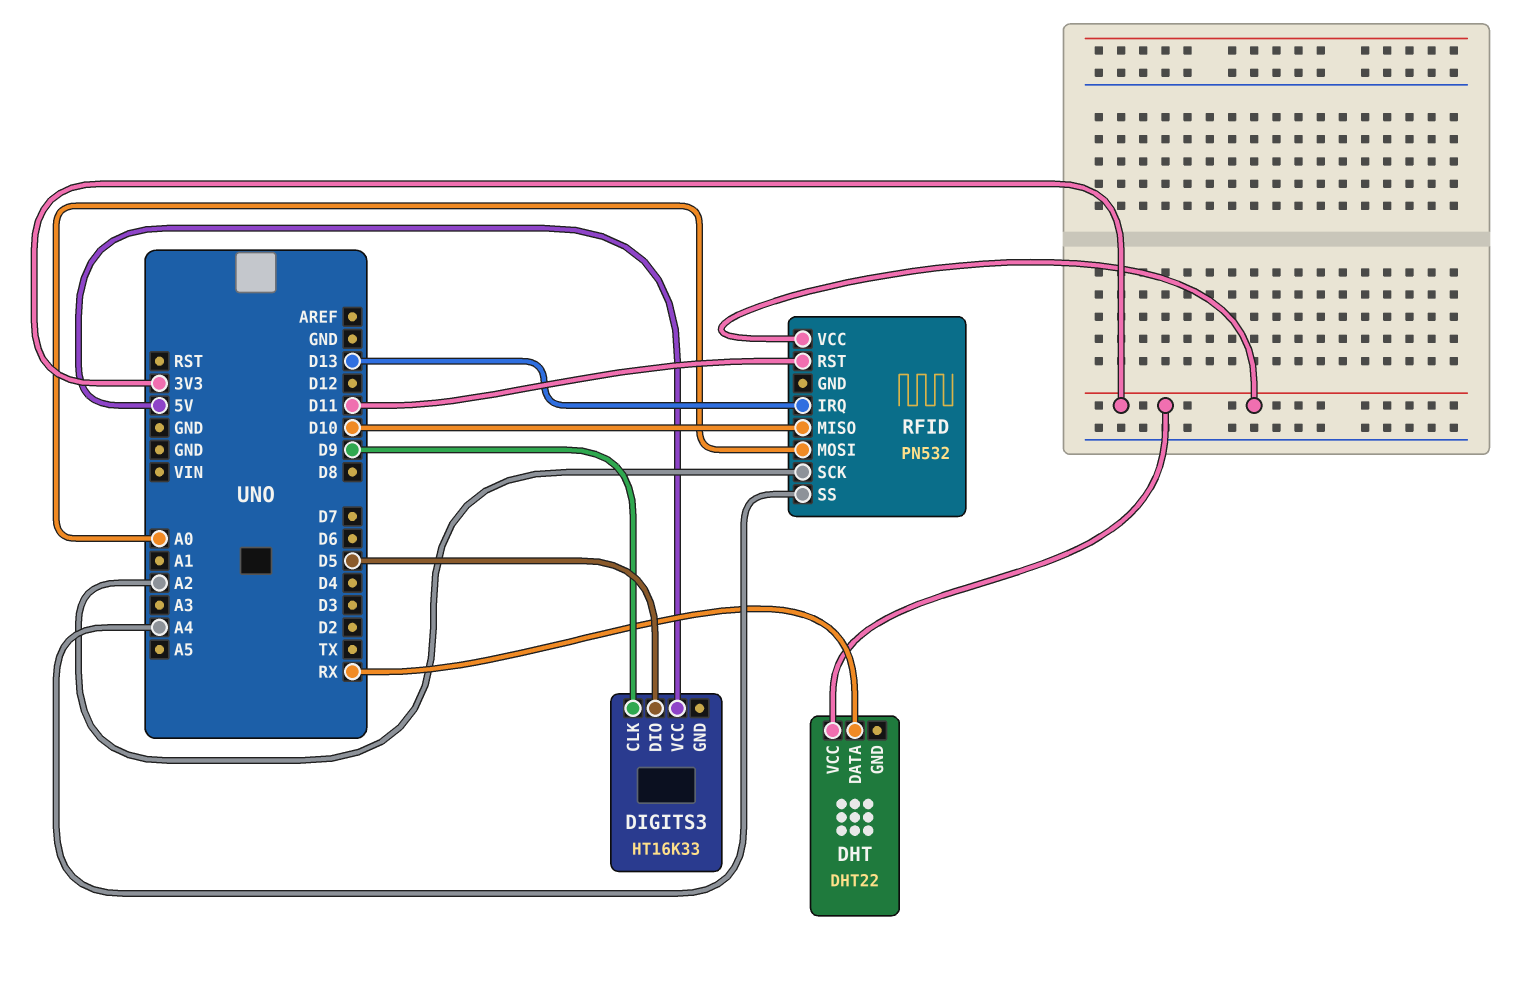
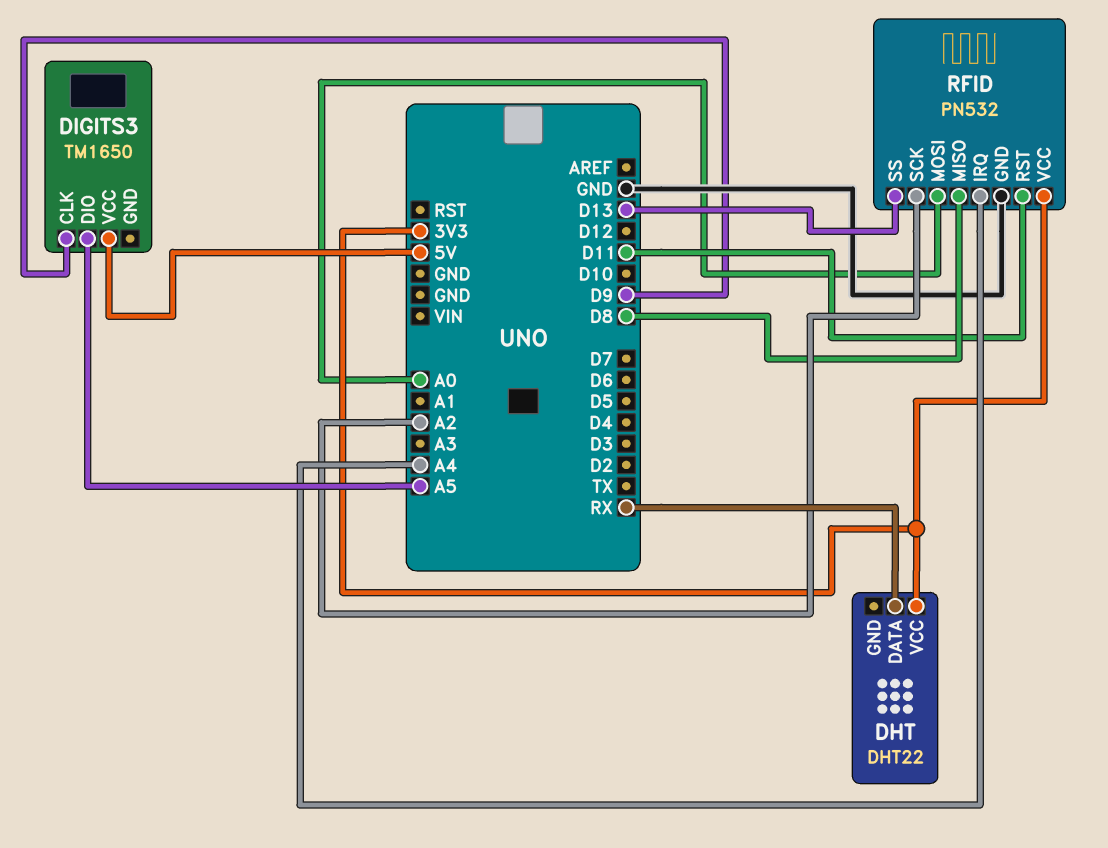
DIGITS3: HT16K33 -> TM1650
DIGITS3 pin DIO: D5 -> A5
RFID pin GND: none -> GND
RFID pin IRQ: D13 -> A4
RFID pin MISO: D10 -> D8
RFID pin SS: A4 -> D13

